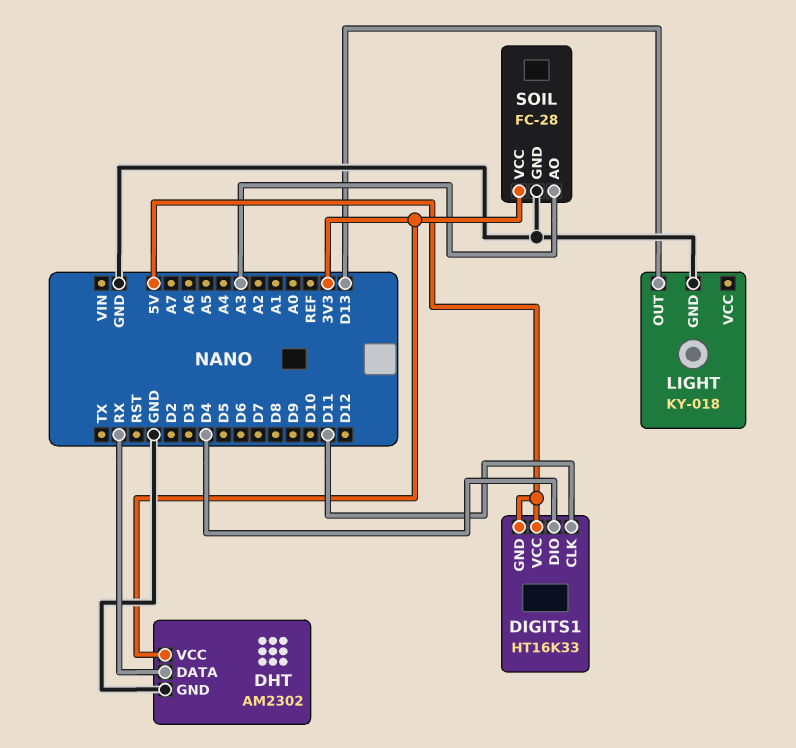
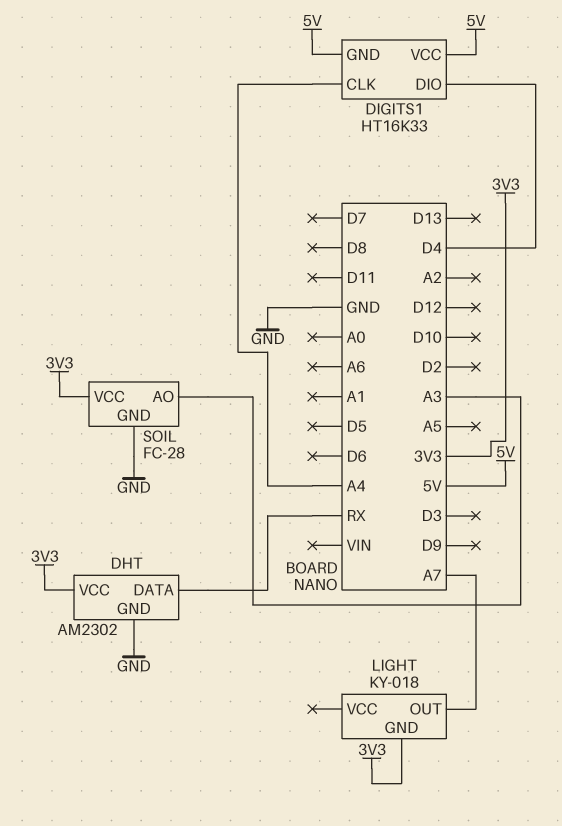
DIGITS1 pin CLK: D11 -> A4
LIGHT pin GND: GND -> 3V3
LIGHT pin OUT: D13 -> A7

